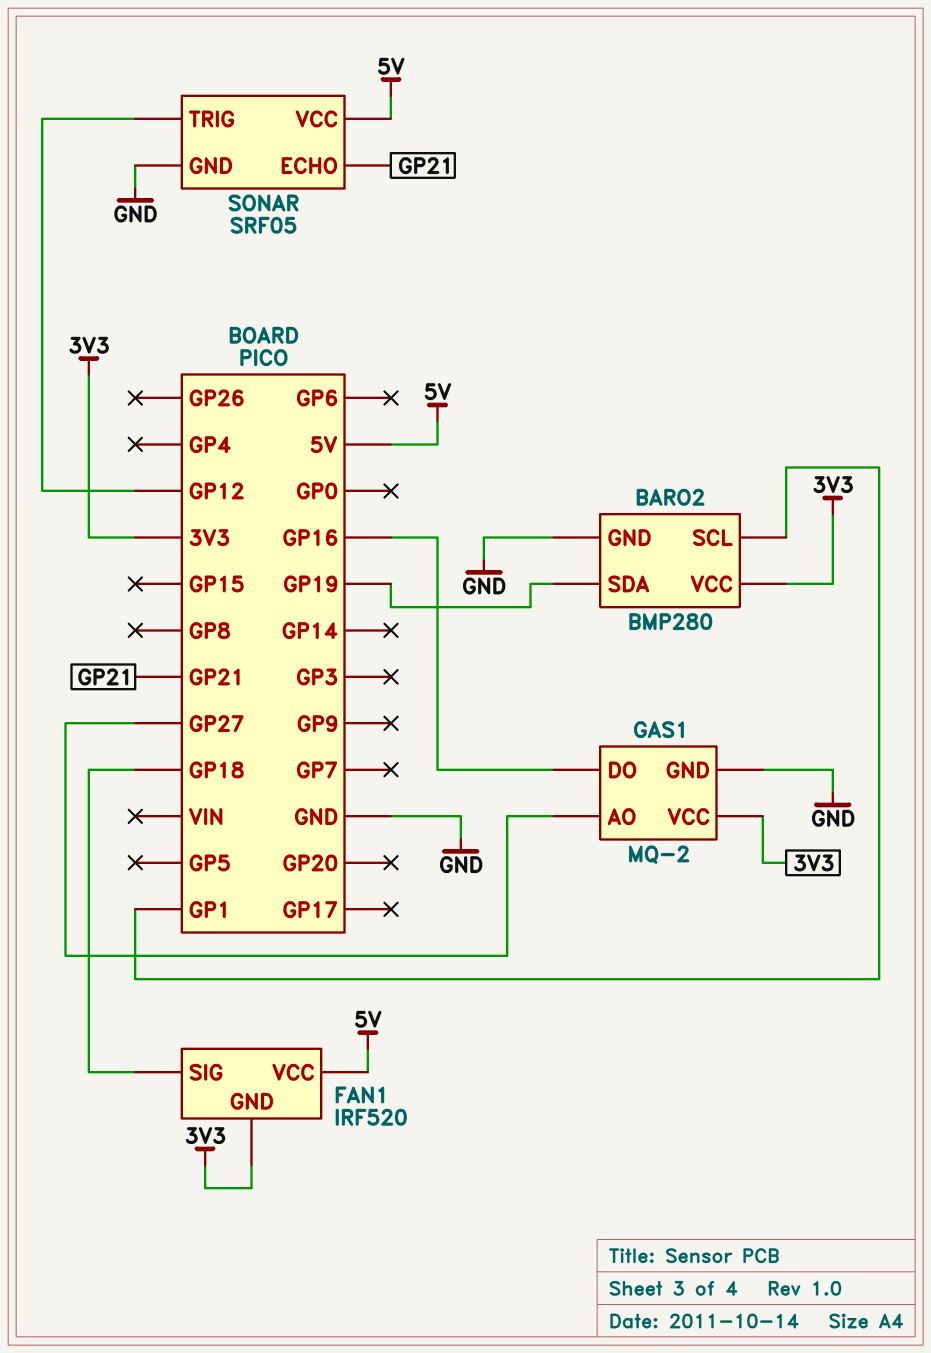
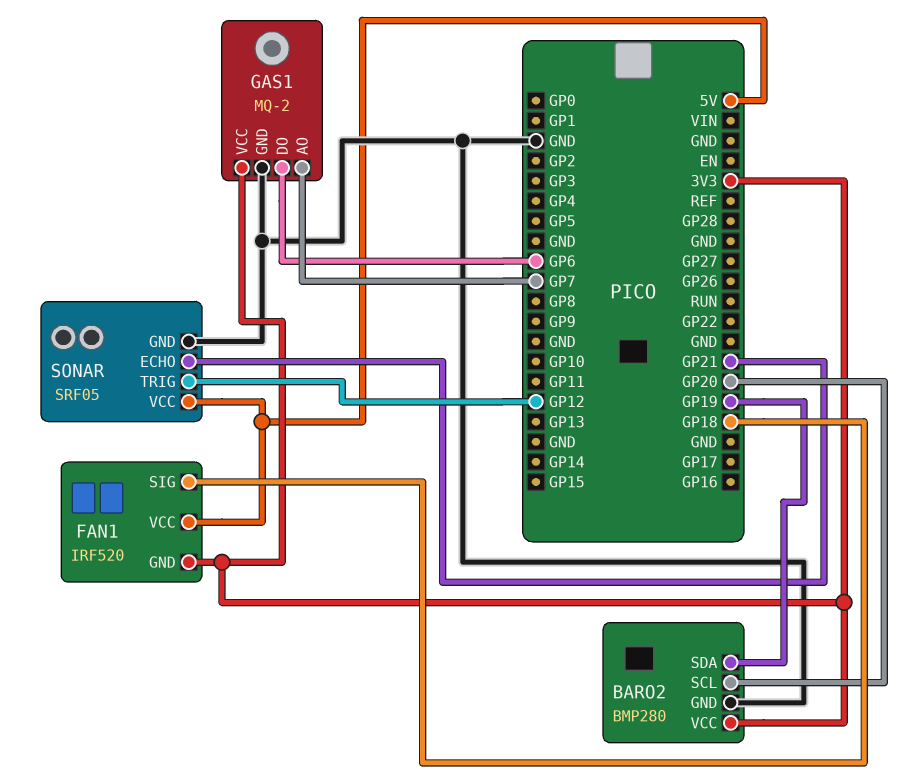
BARO2 pin SCL: GP1 -> GP20
GAS1 pin AO: GP27 -> GP7
GAS1 pin DO: GP16 -> GP6

